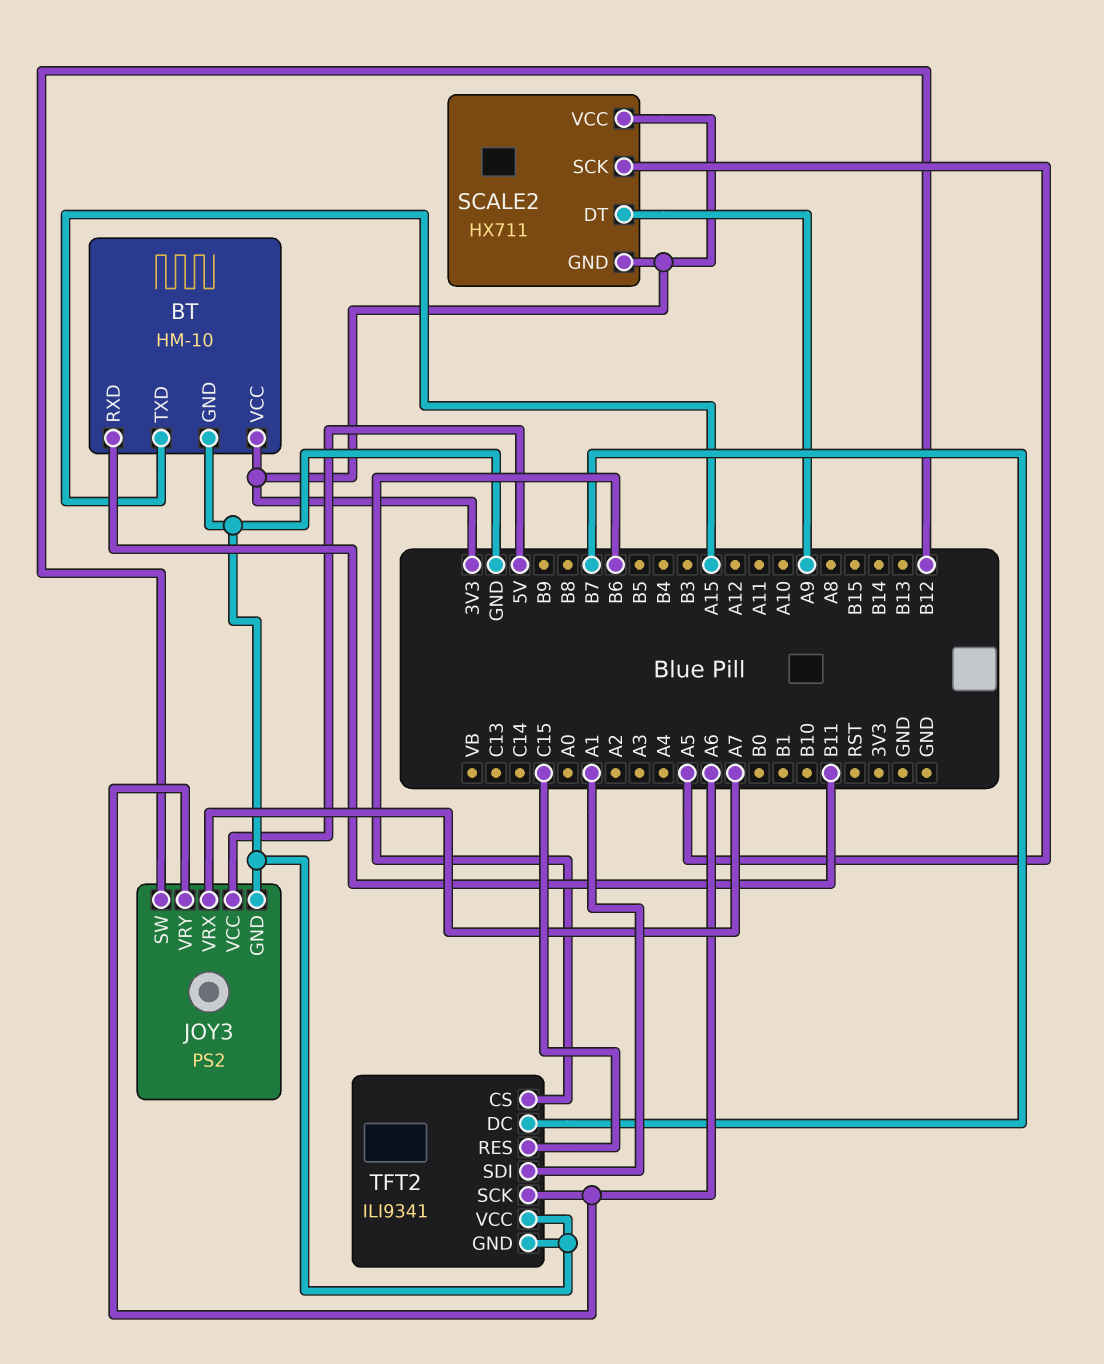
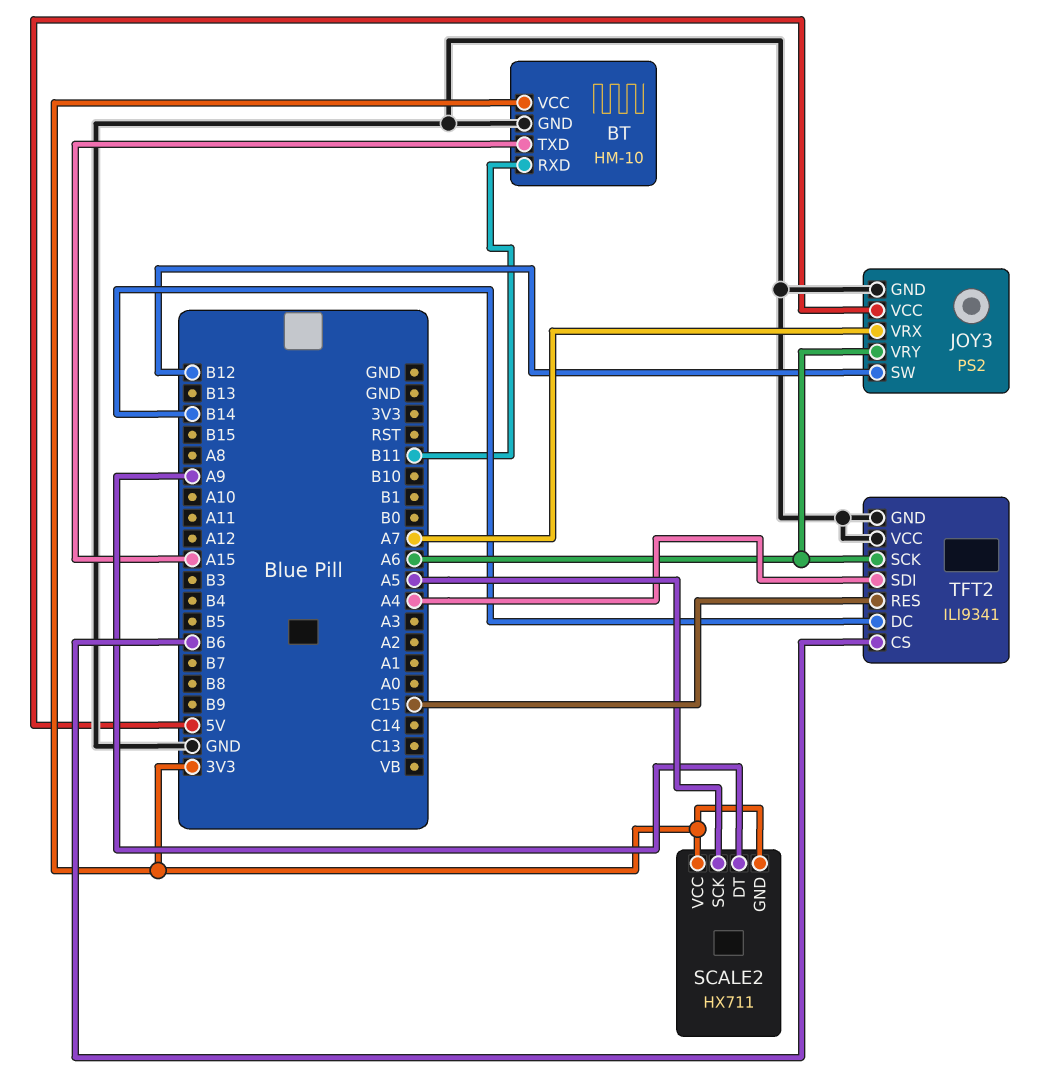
TFT2 pin DC: B7 -> B14
TFT2 pin SDI: A1 -> A4

